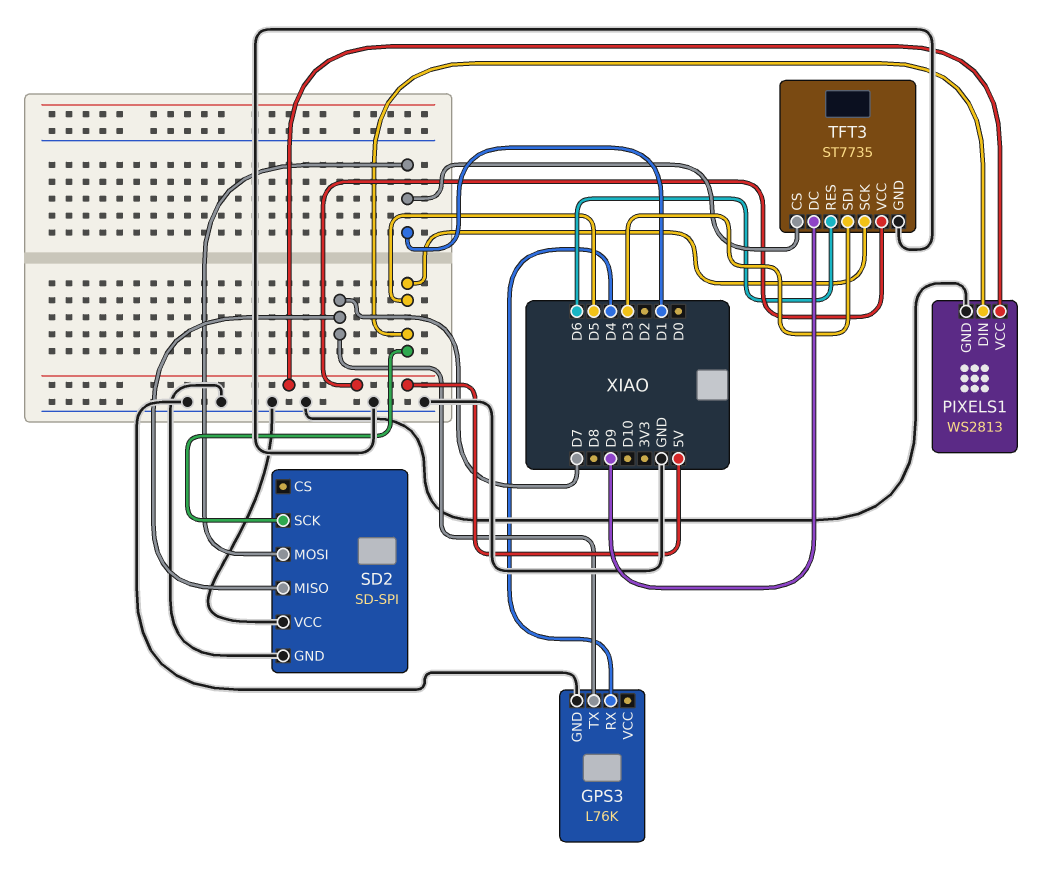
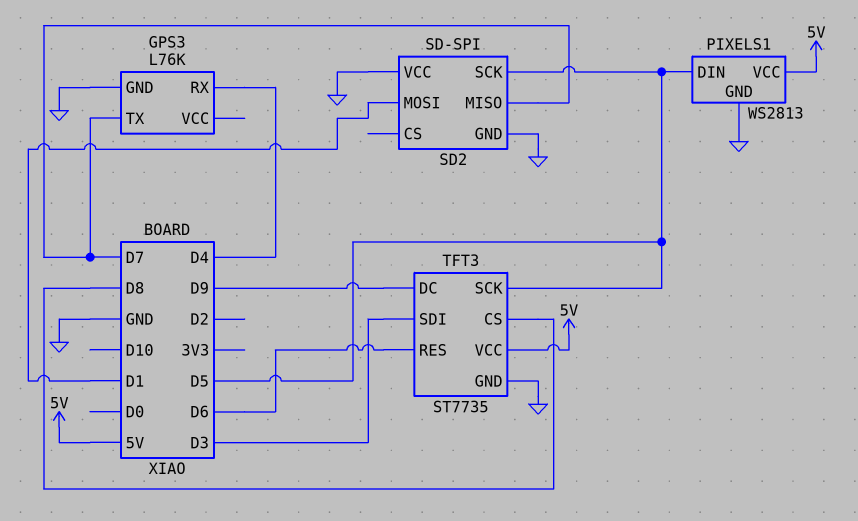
TFT3 pin CS: D1 -> D8

